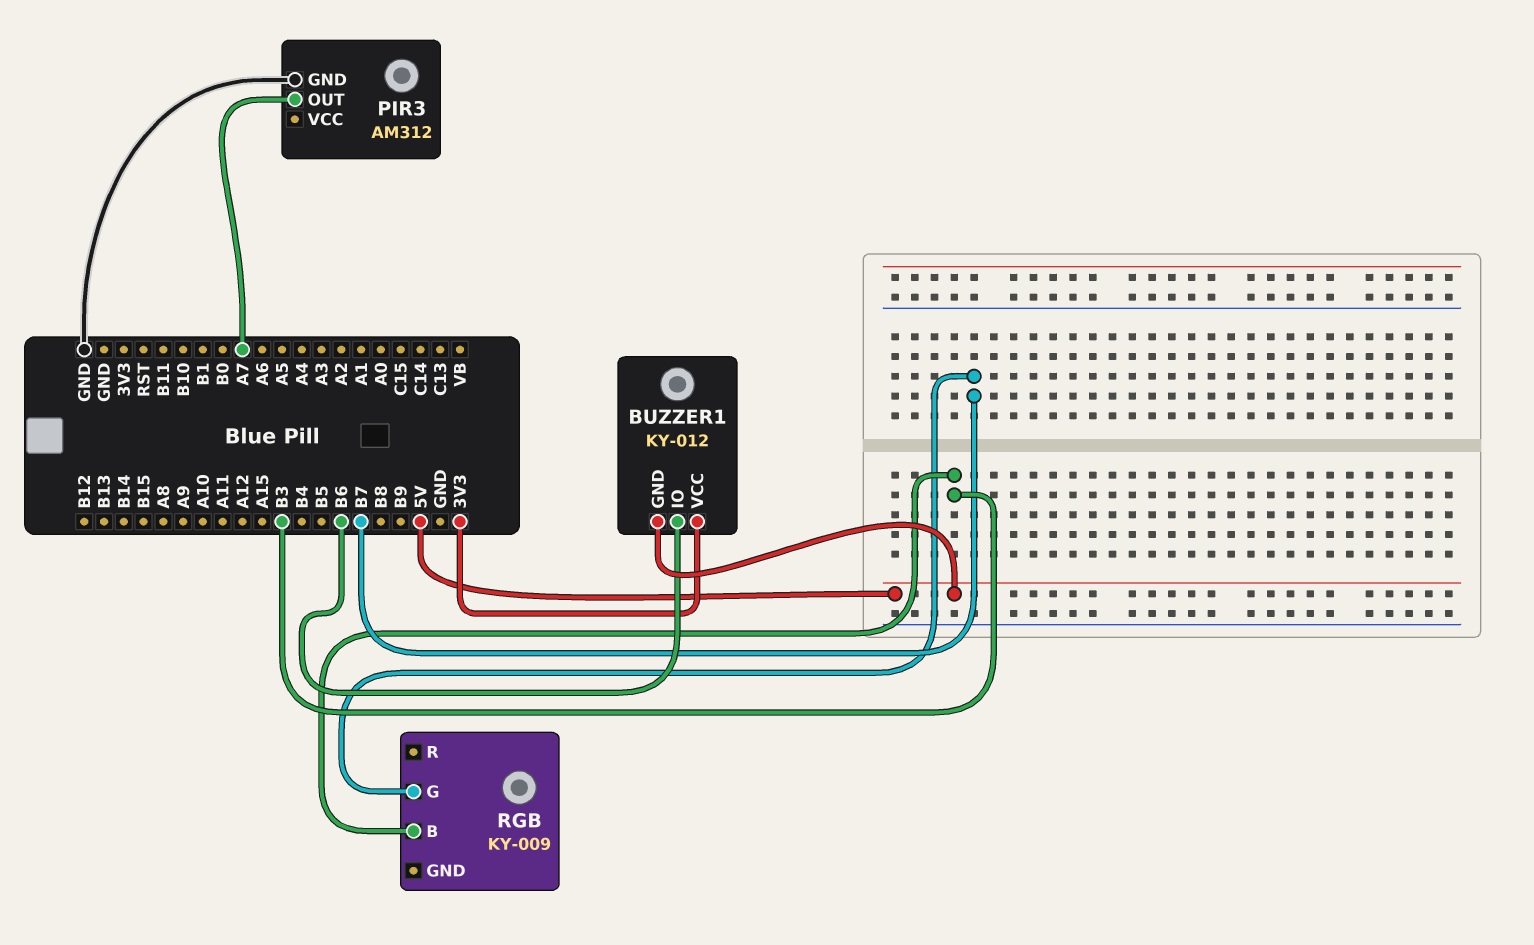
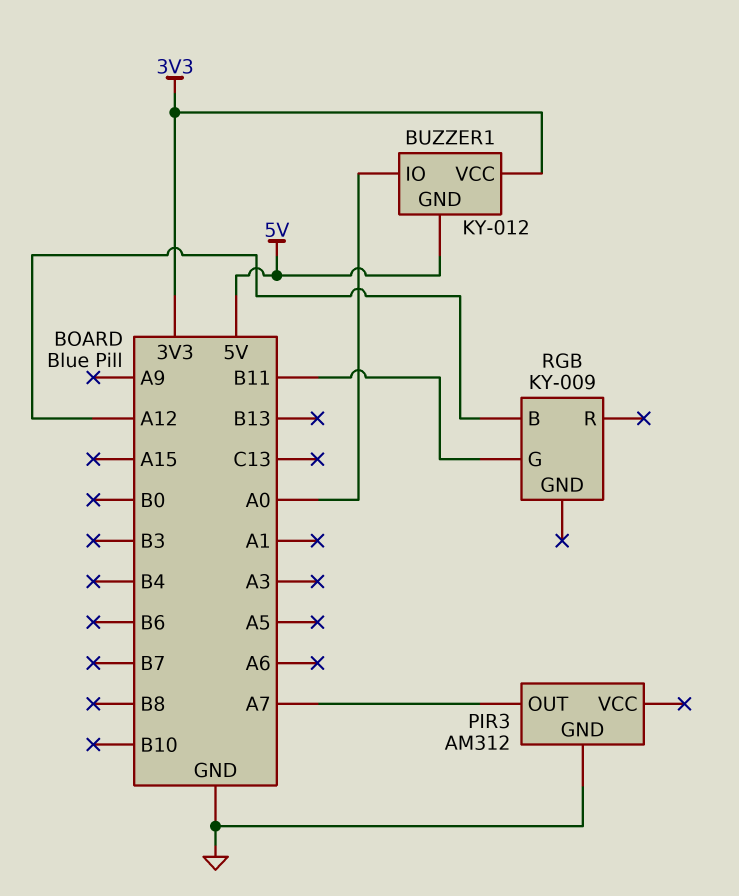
BUZZER1 pin IO: B6 -> A0
RGB pin B: B3 -> A12
RGB pin G: B7 -> B11

